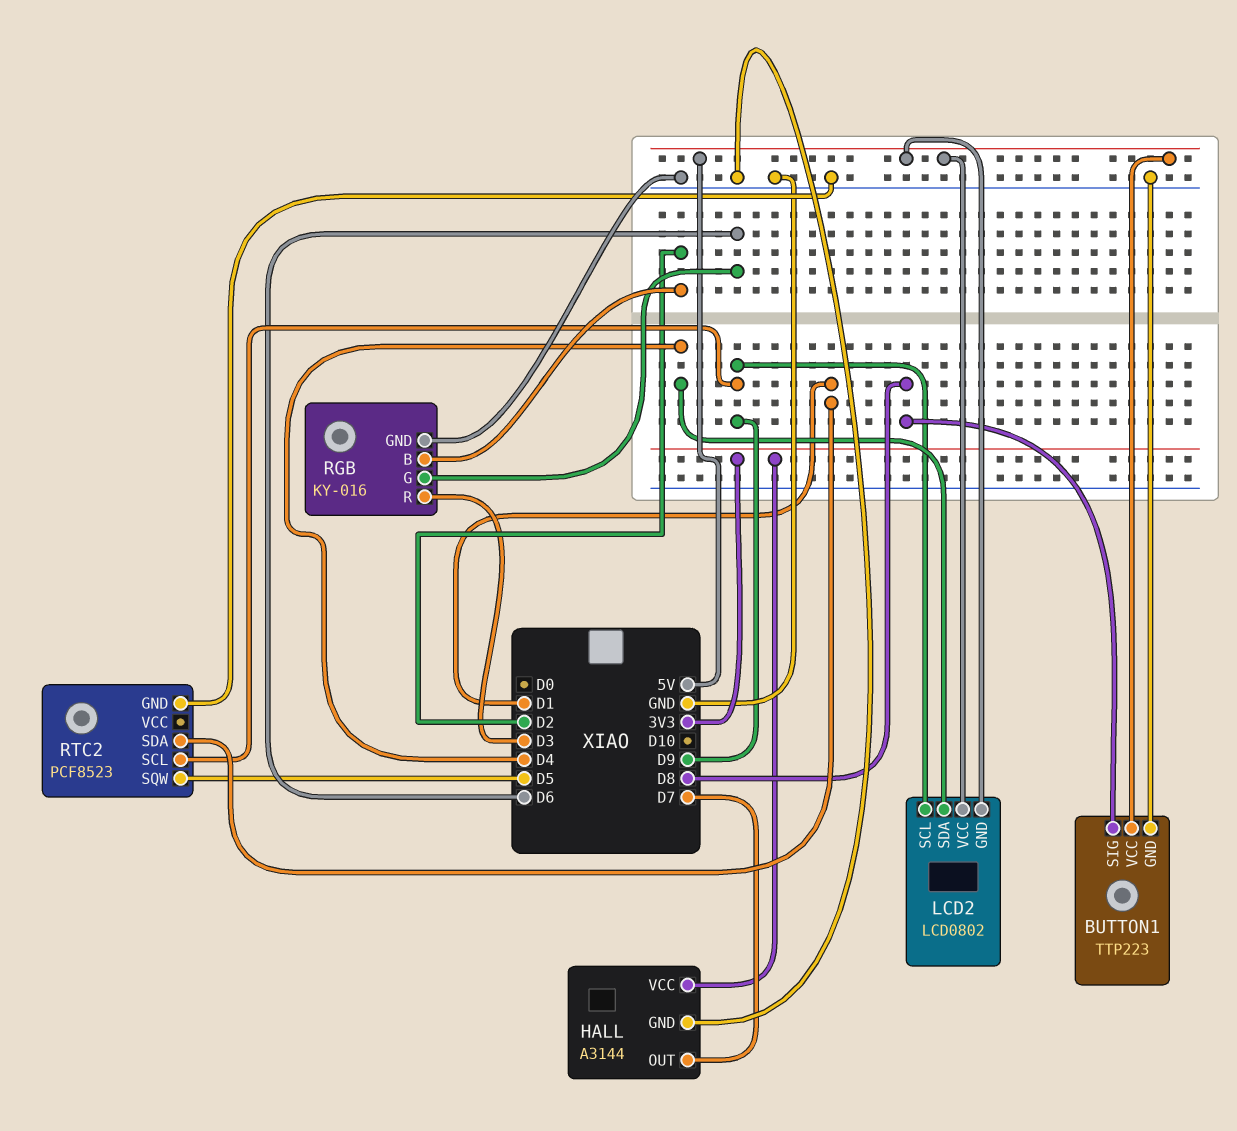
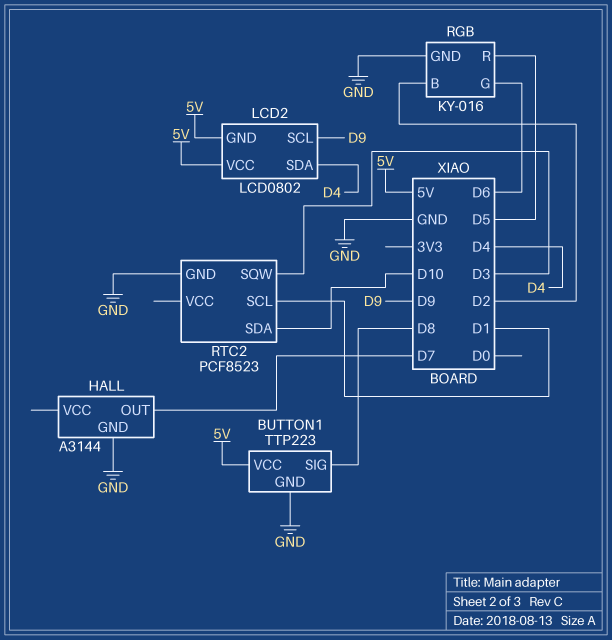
HALL pin VCC: 3V3 -> none
RGB pin R: D3 -> D5
RTC2 pin SCL: D9 -> D1
RTC2 pin SDA: D1 -> D10
RTC2 pin SQW: D5 -> D3

